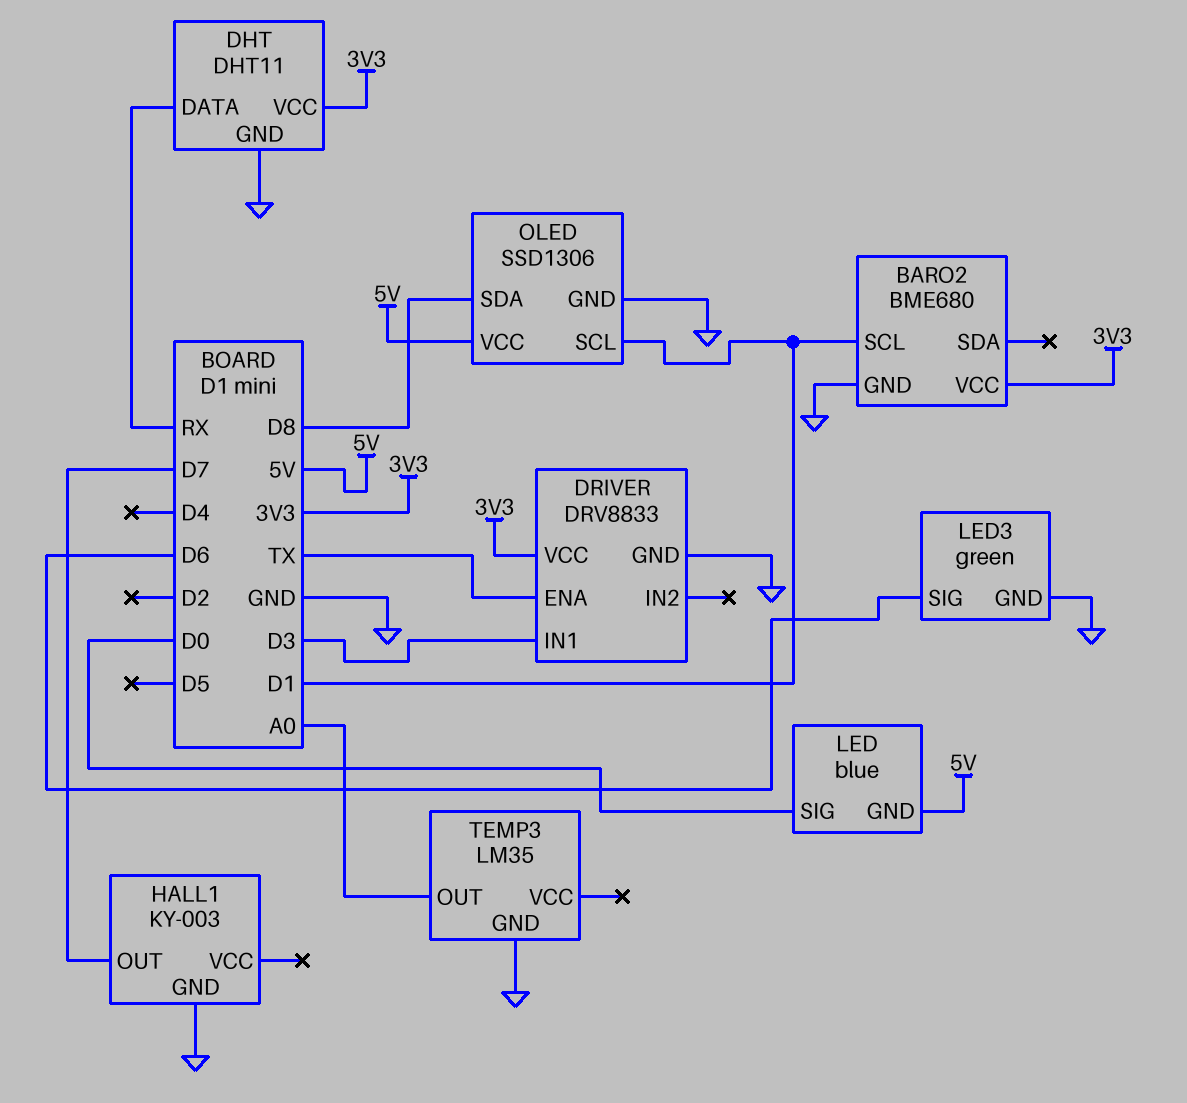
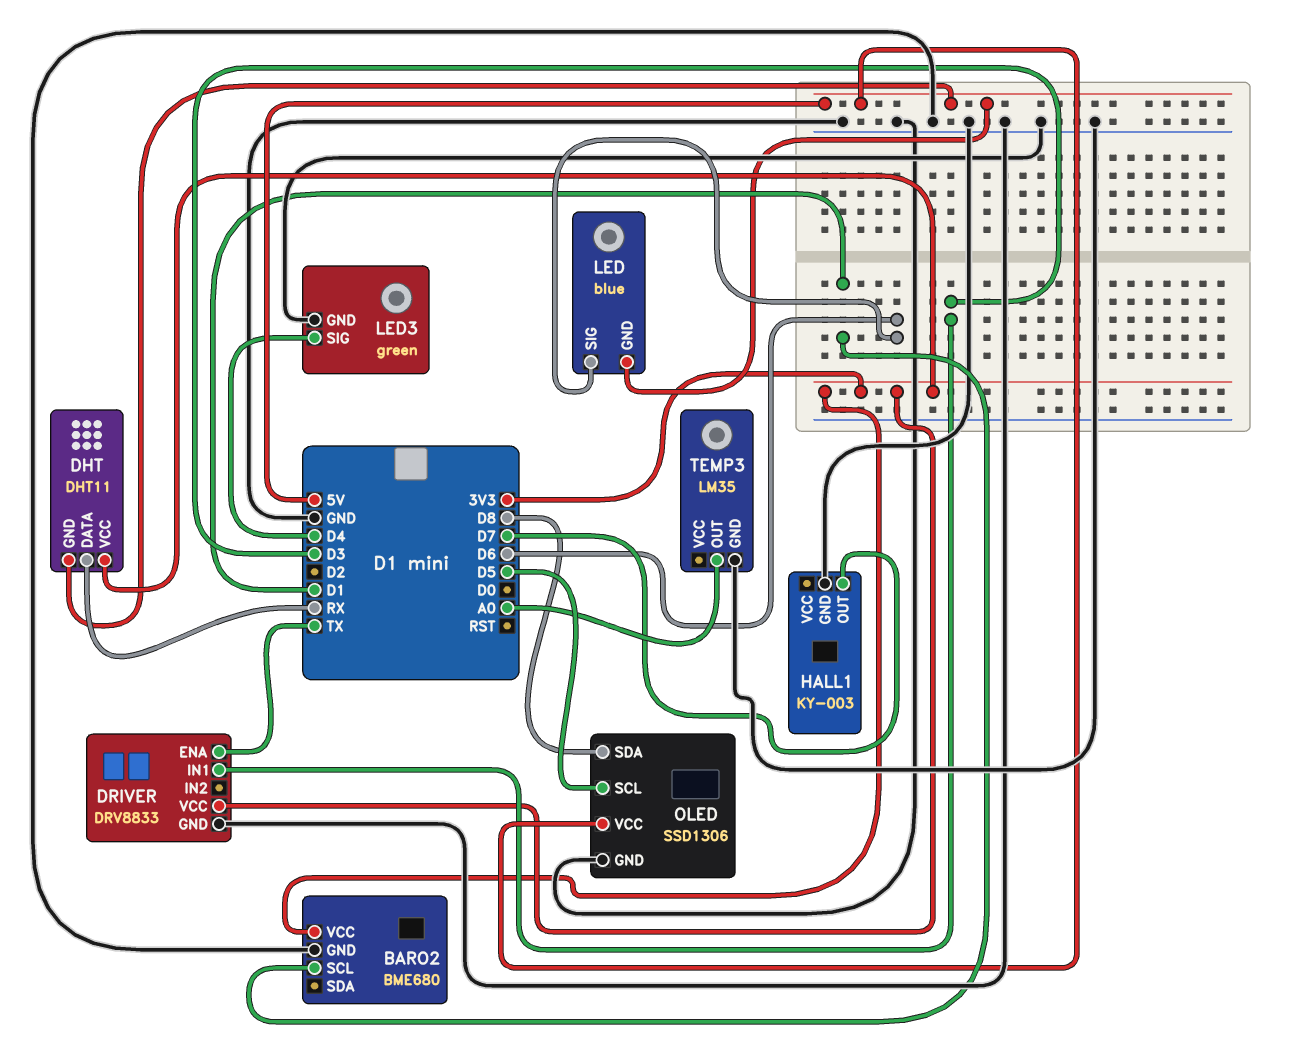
DHT pin GND: GND -> 5V
LED pin SIG: D0 -> D6
LED3 pin SIG: D6 -> D4
OLED pin SCL: D1 -> D5

